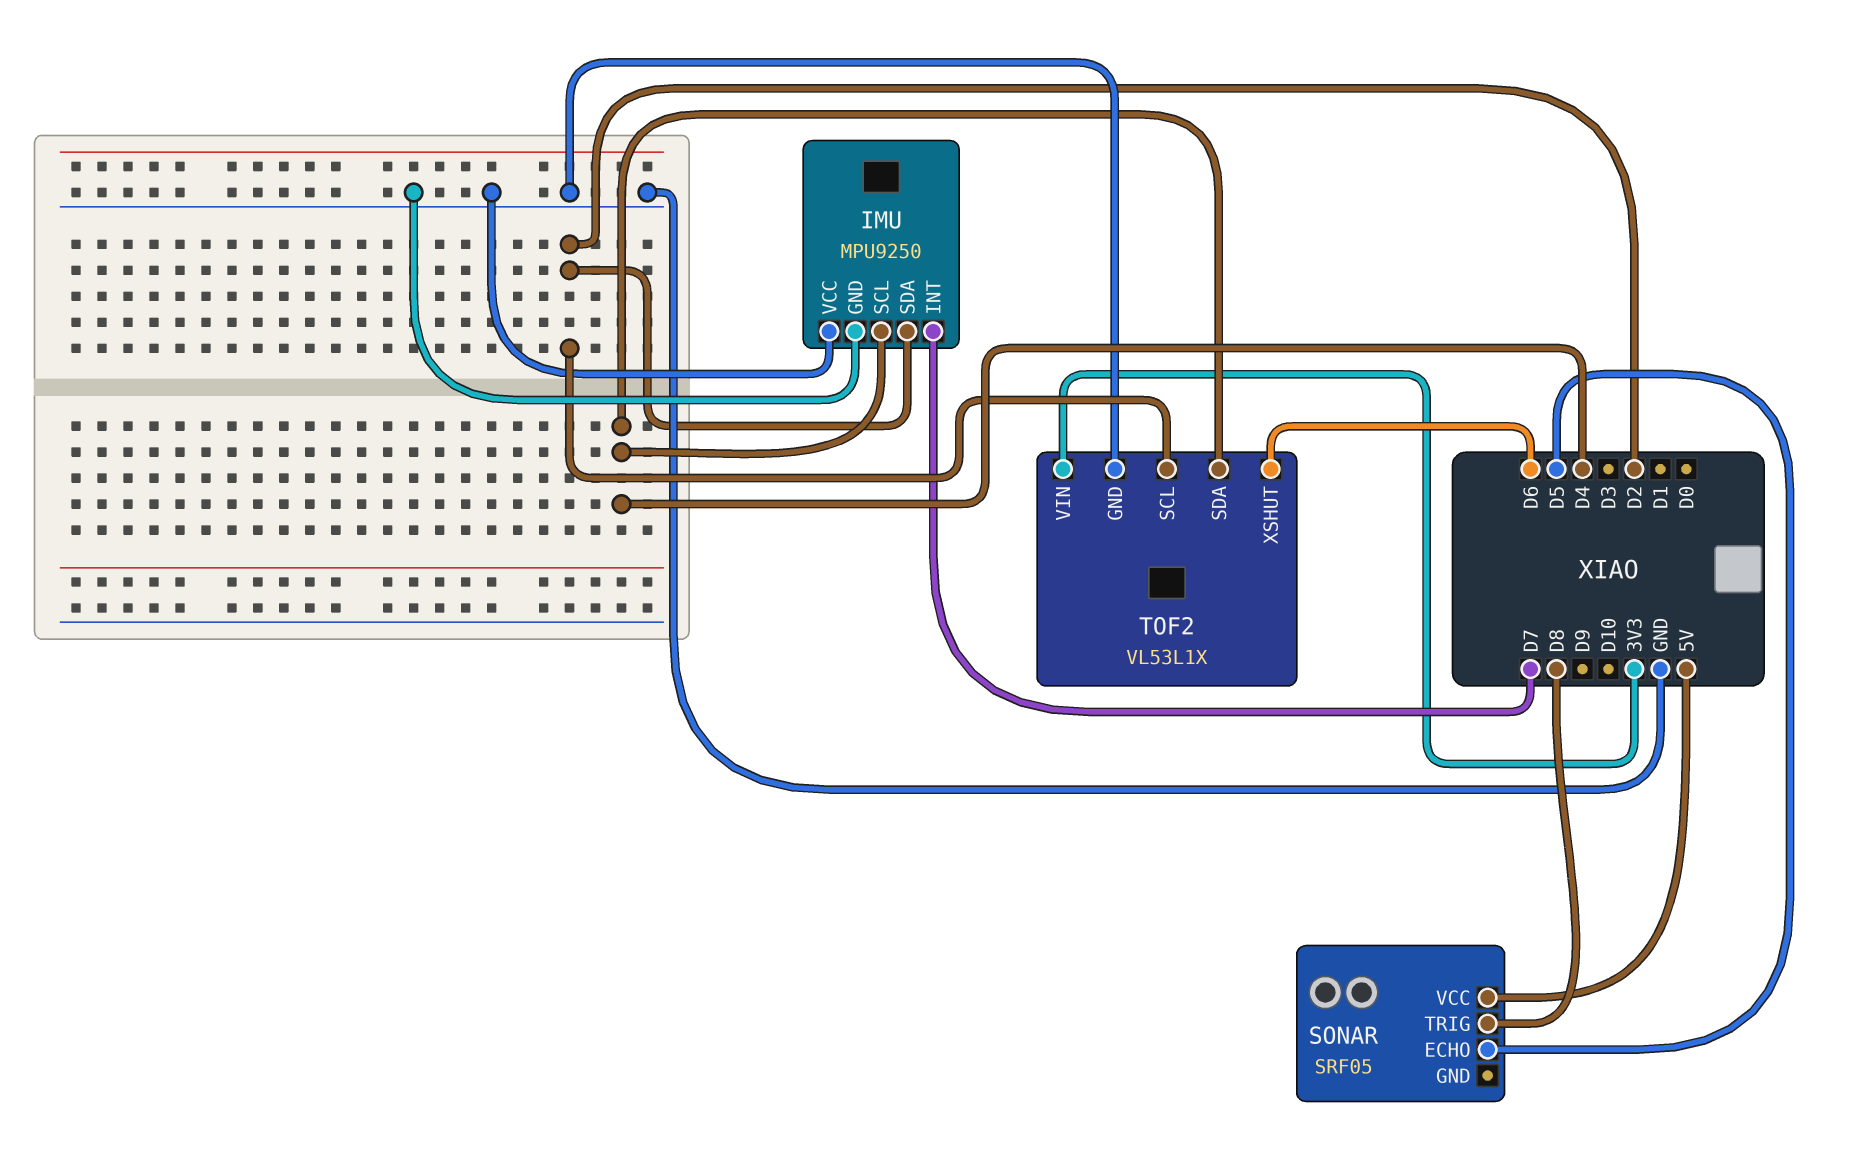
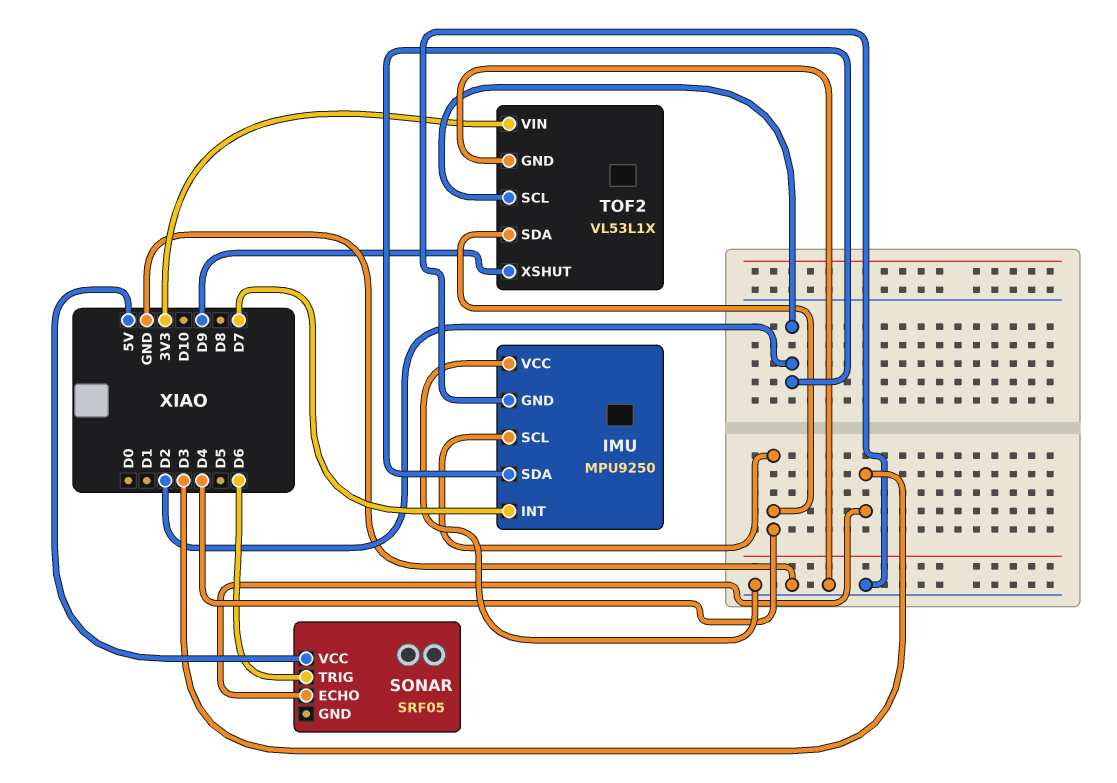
SONAR pin ECHO: D5 -> D3
SONAR pin TRIG: D8 -> D6
TOF2 pin XSHUT: D6 -> D9

